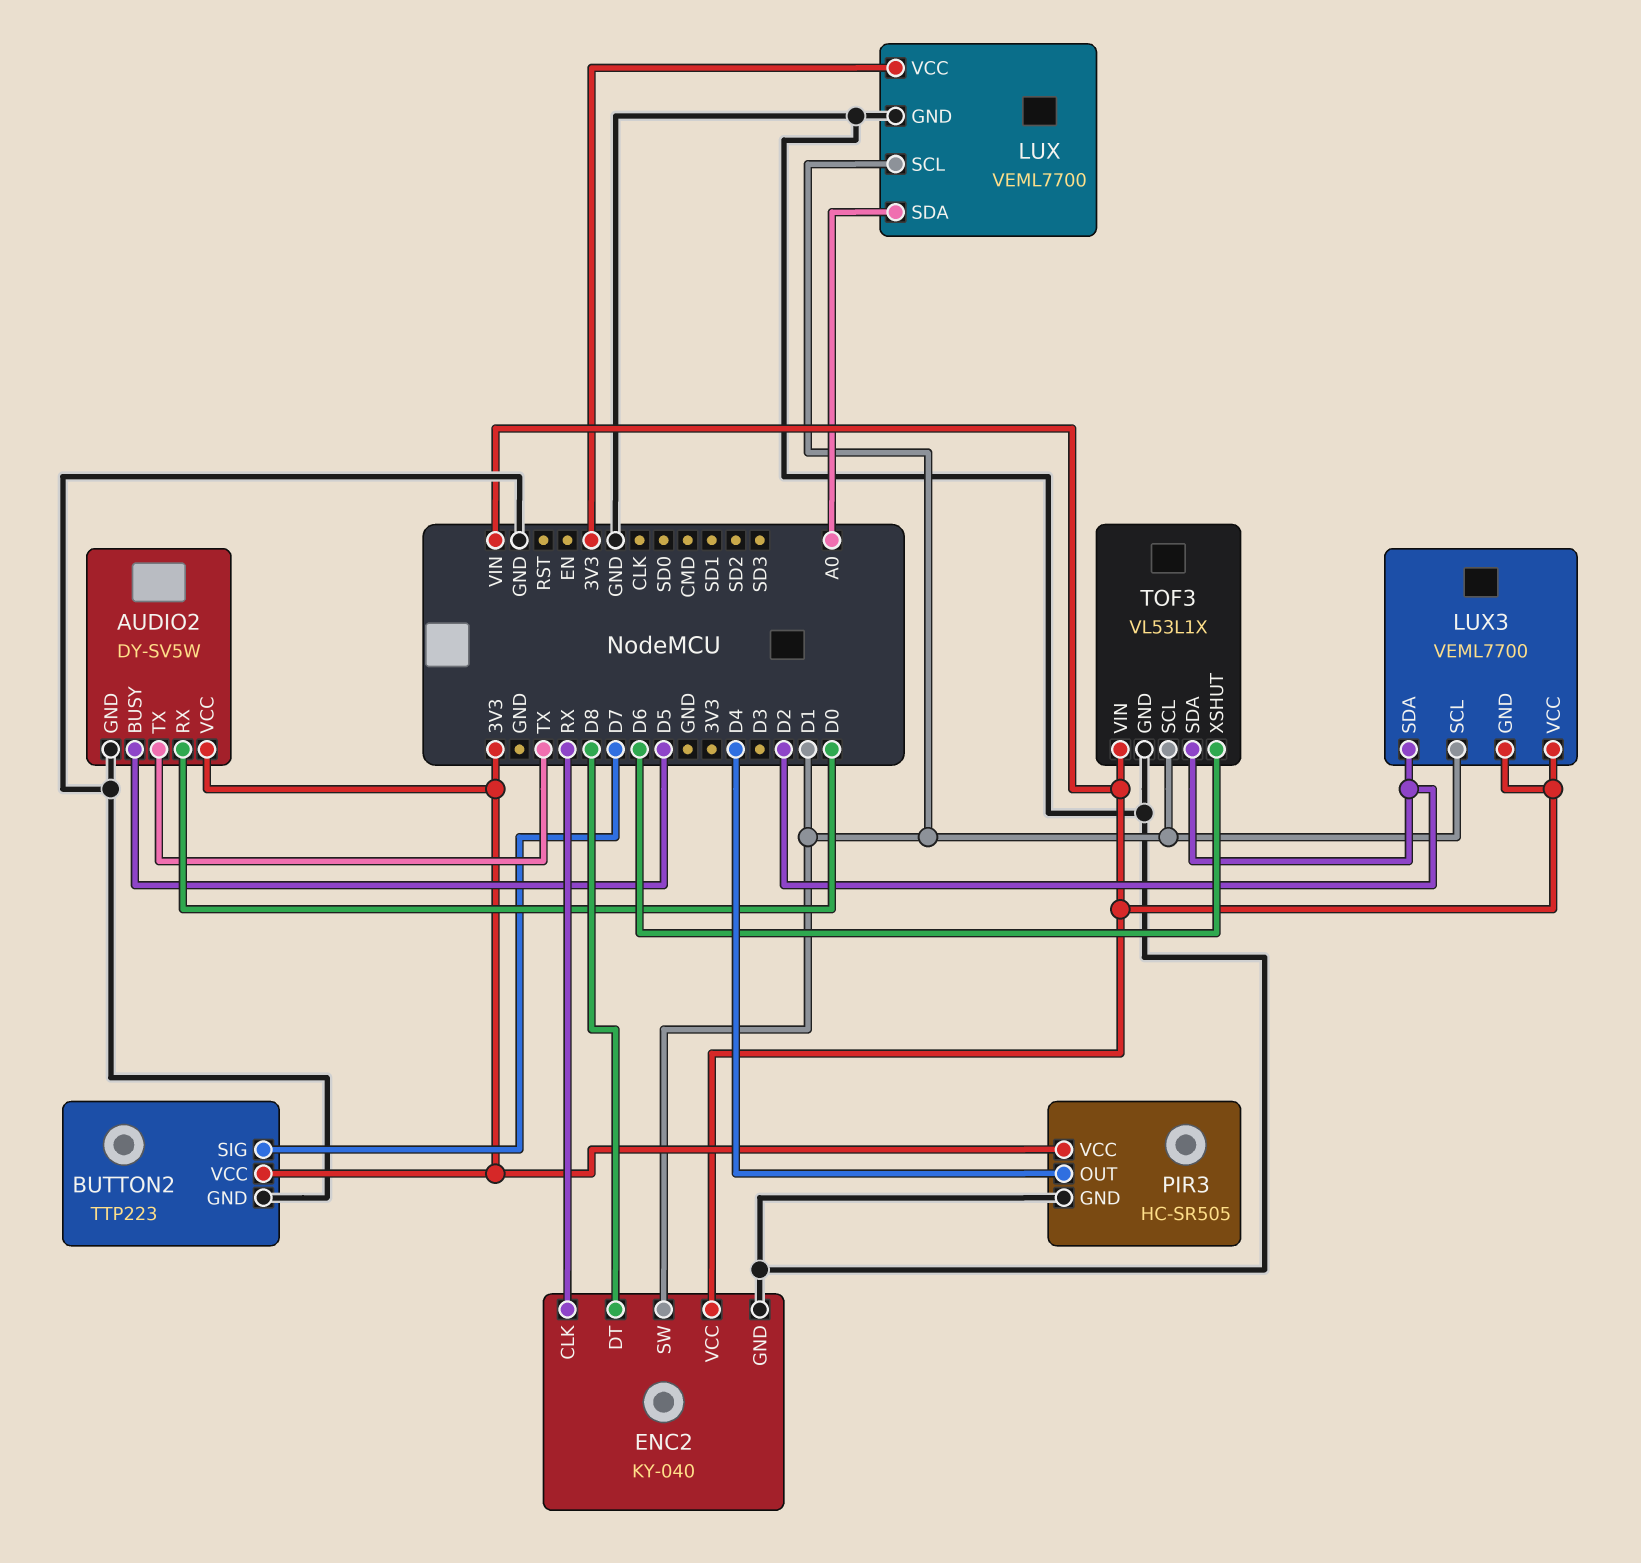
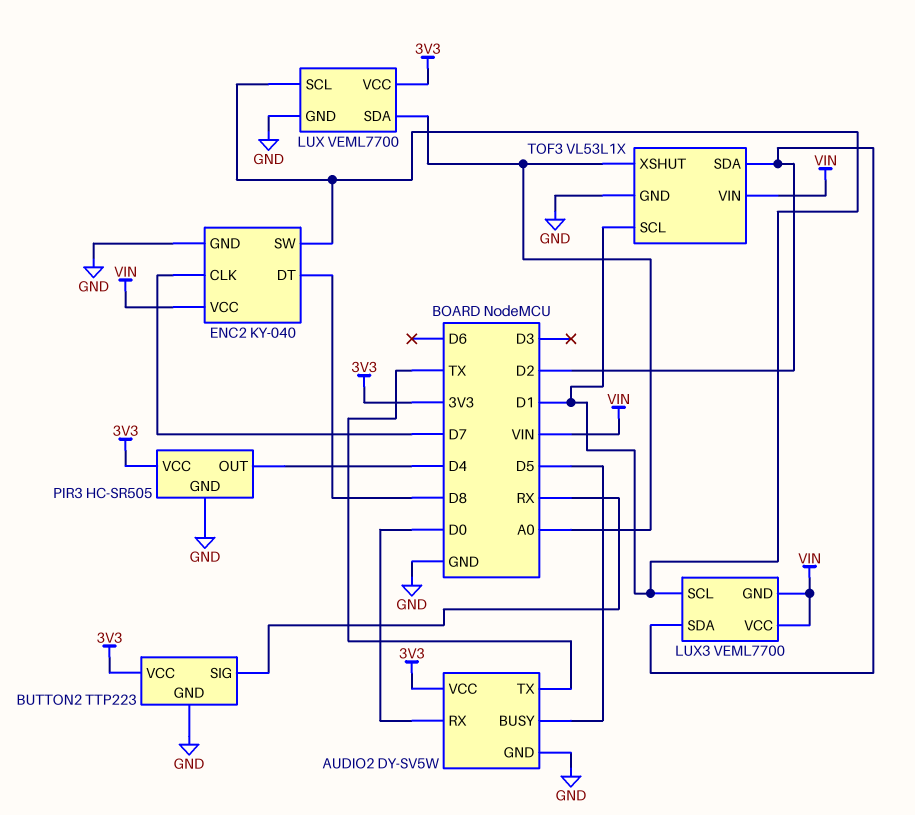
BUTTON2 pin SIG: D7 -> RX
ENC2 pin CLK: RX -> D7
TOF3 pin XSHUT: D6 -> A0

